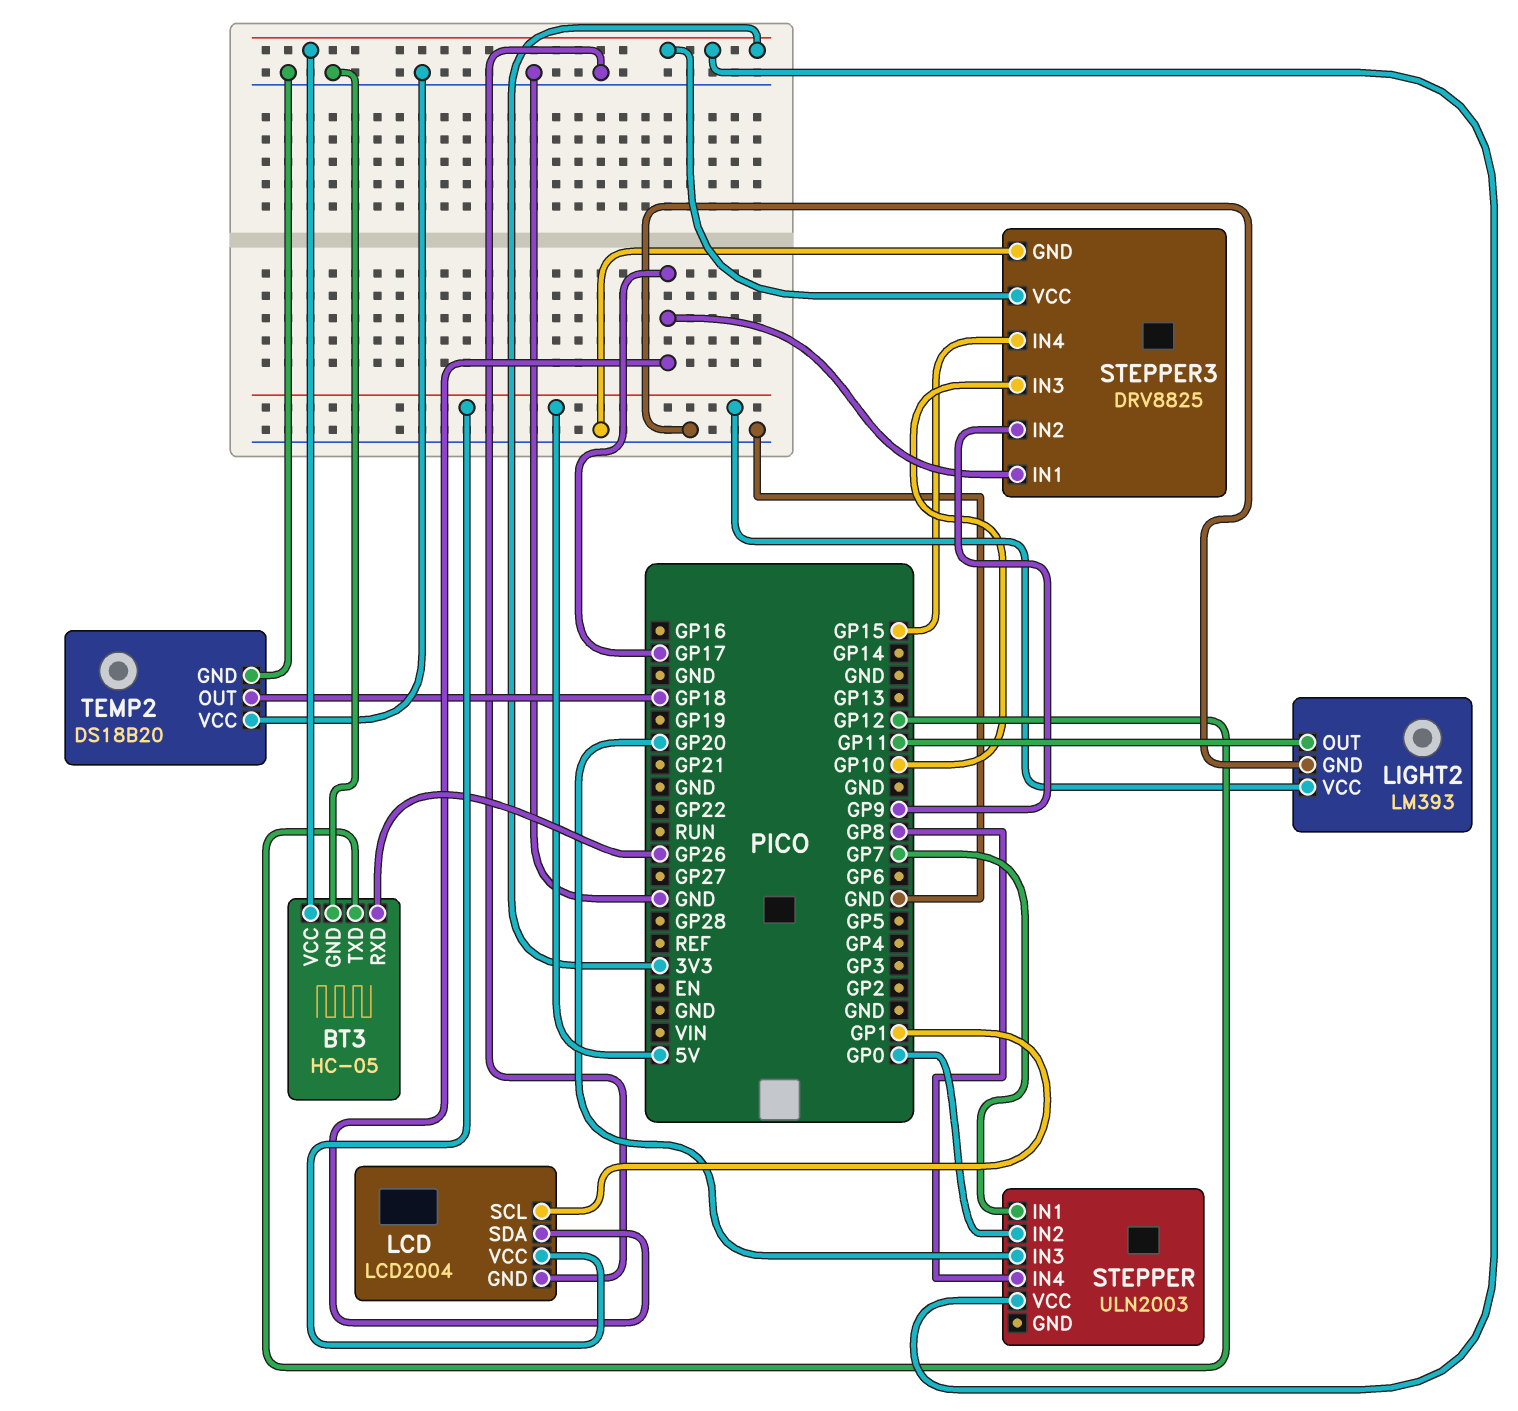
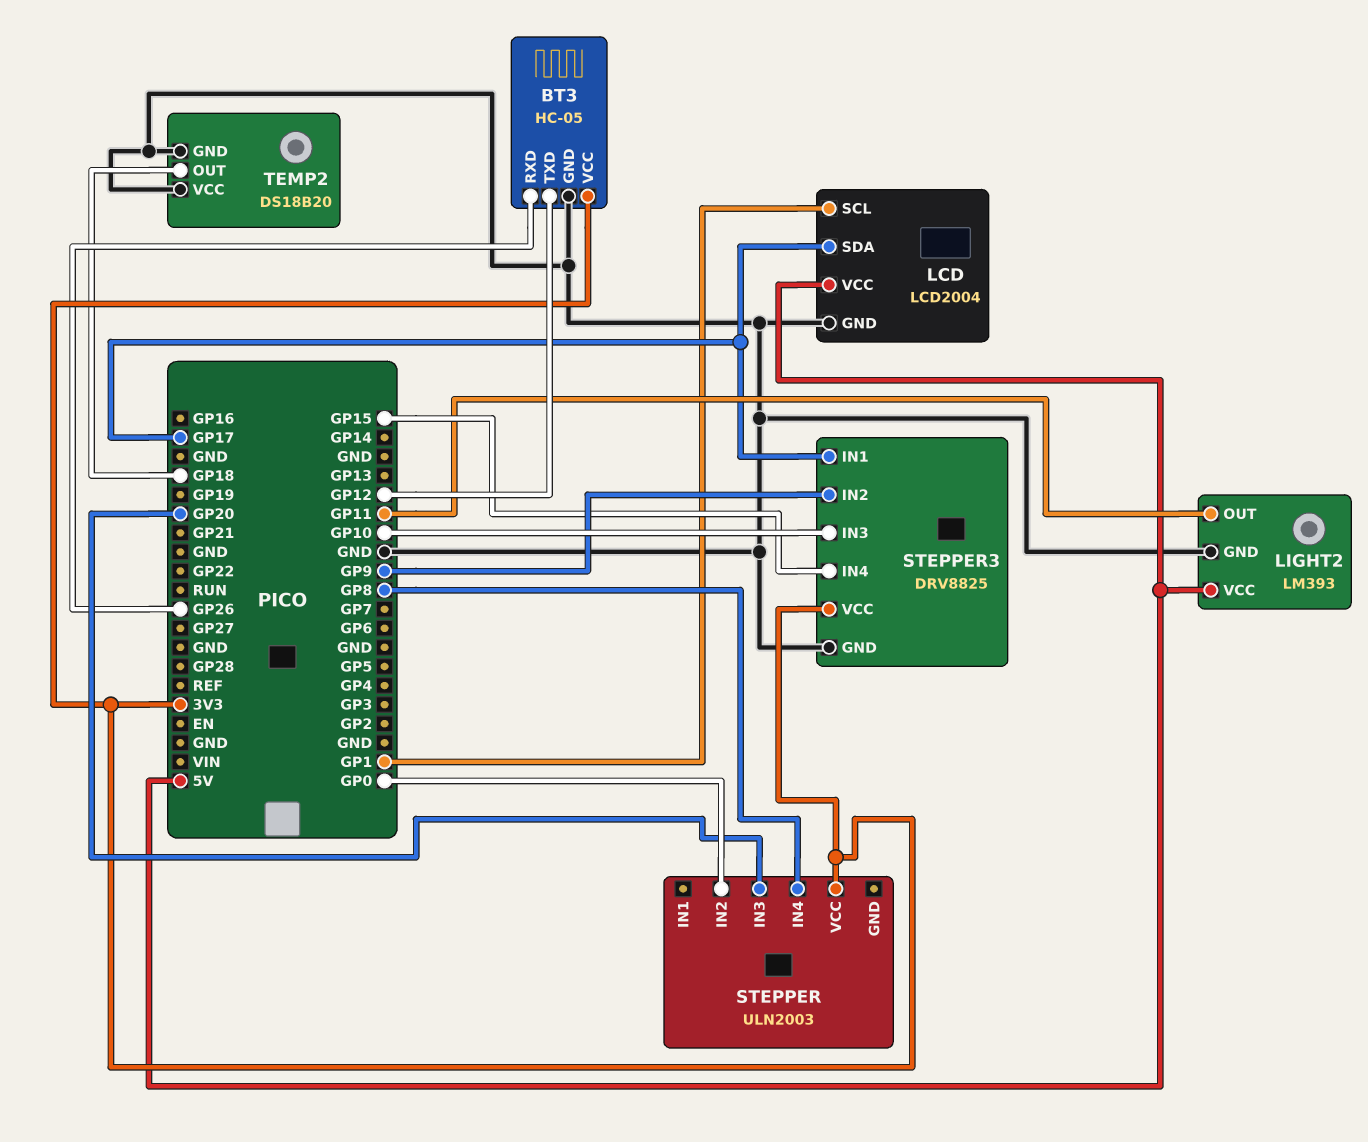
STEPPER pin IN1: GP7 -> none

